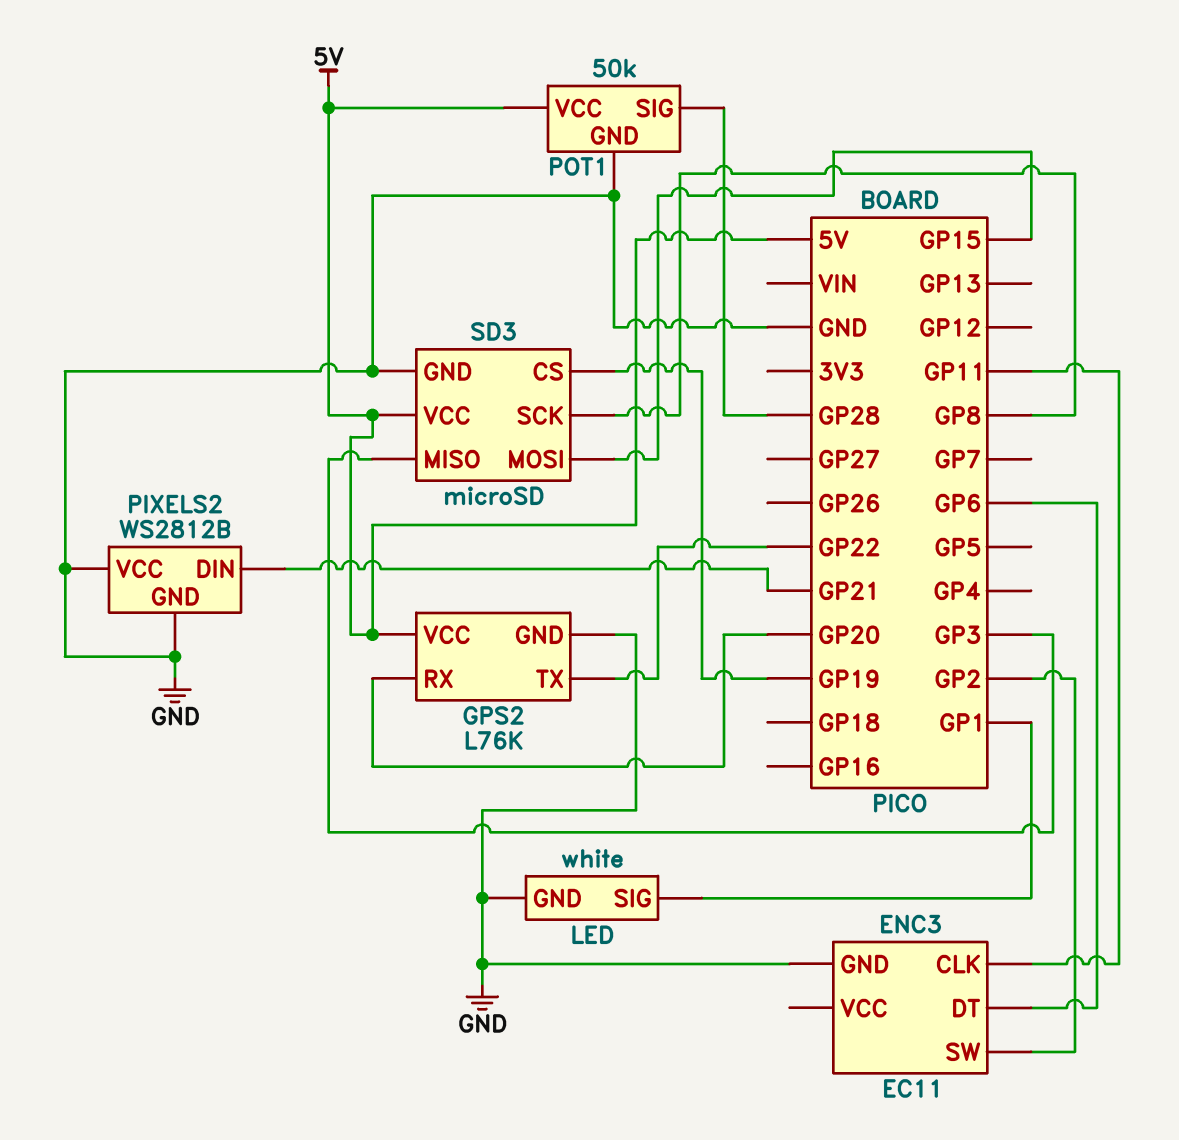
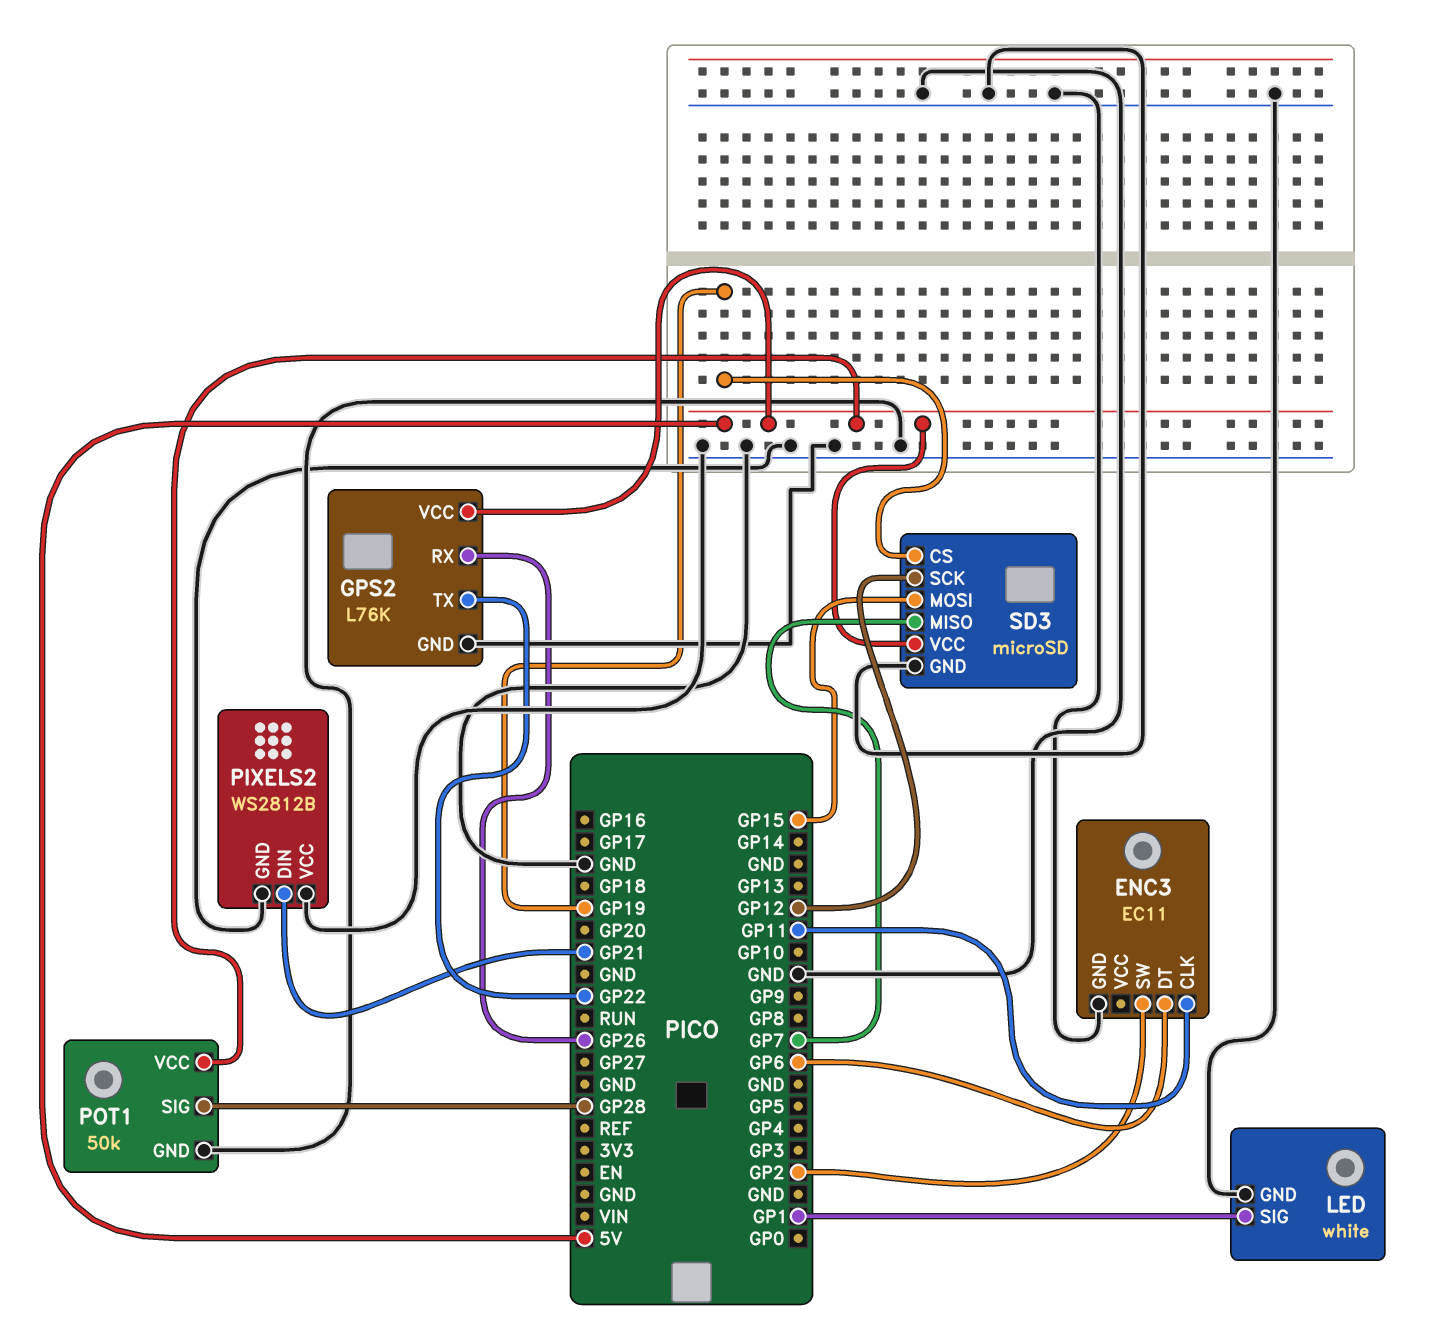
GPS2 pin RX: GP20 -> GP26
SD3 pin MISO: GP3 -> GP7
SD3 pin SCK: GP8 -> GP12

